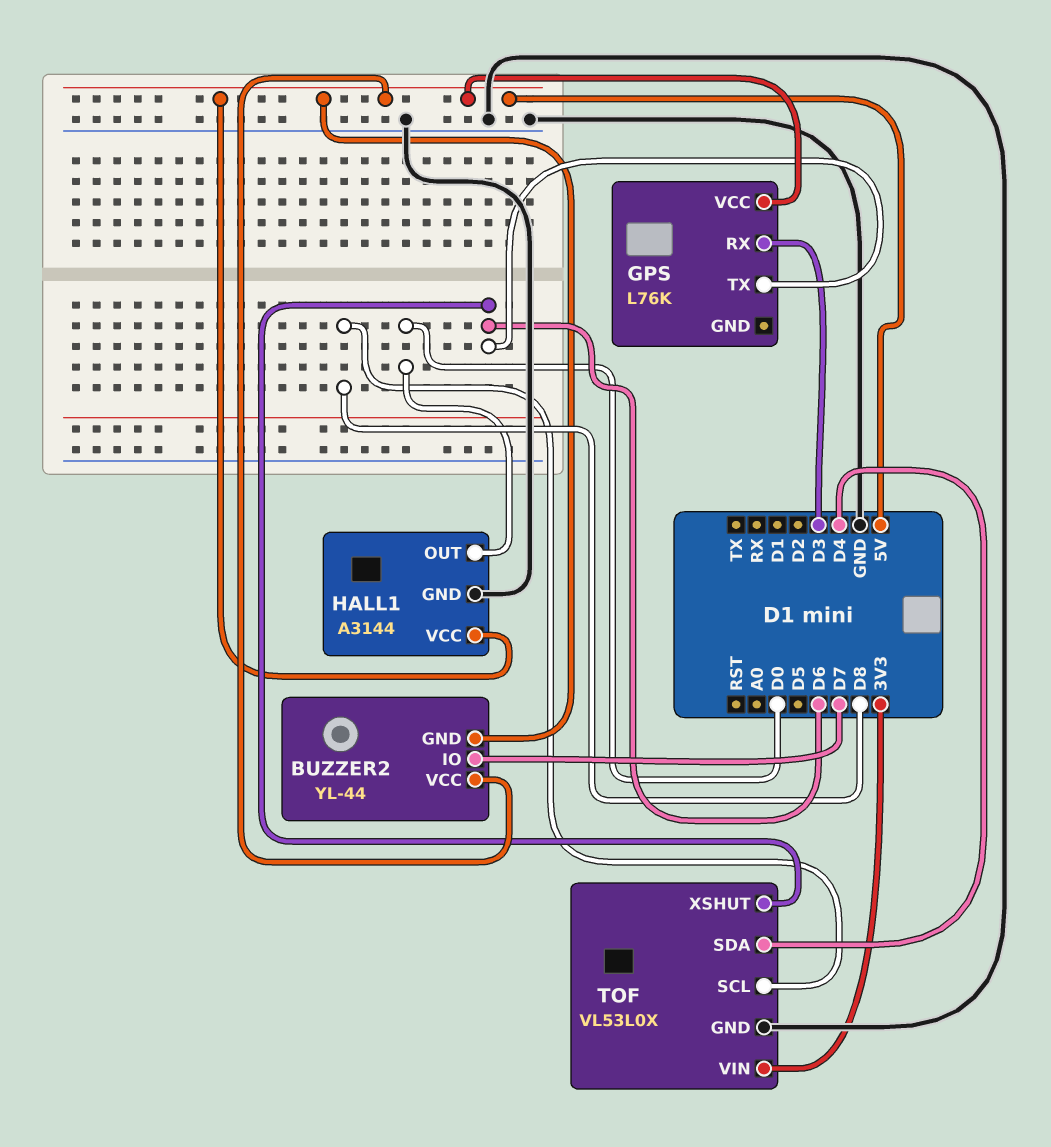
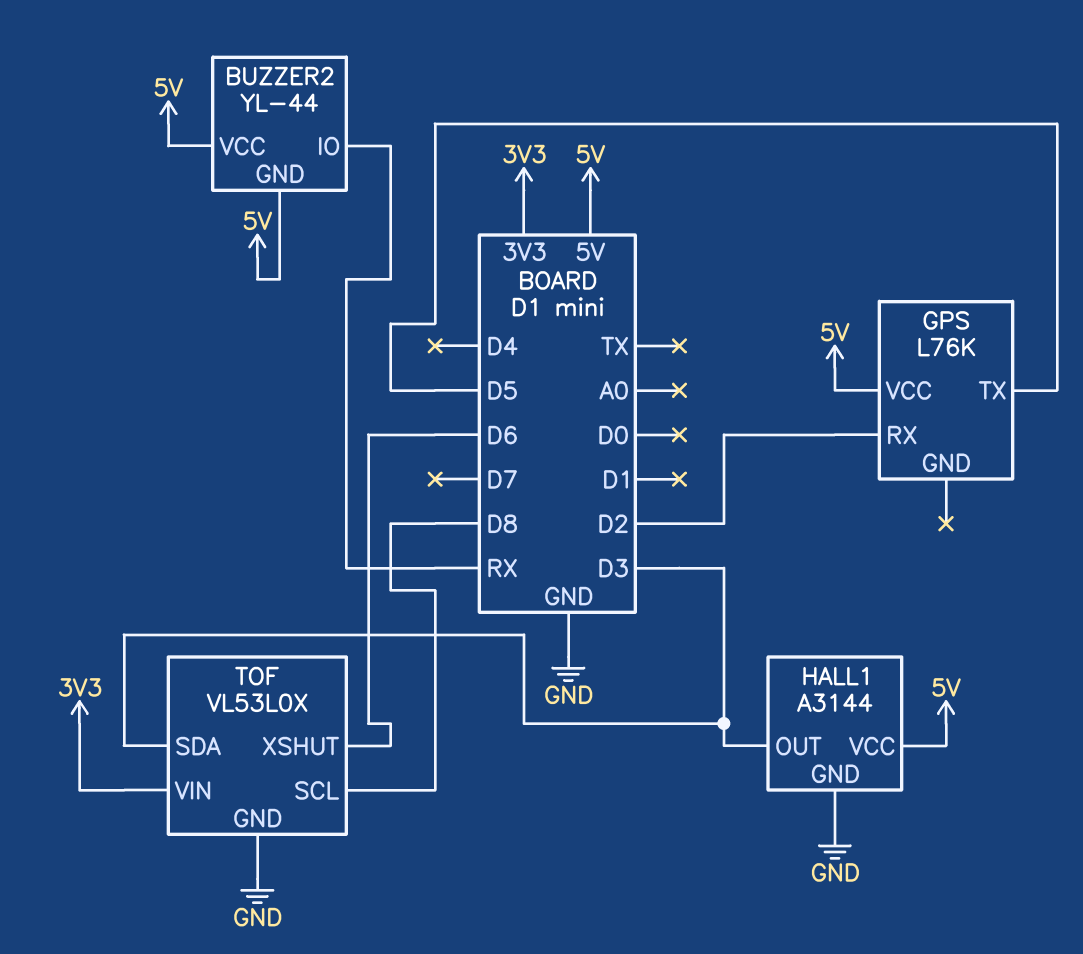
BUZZER2 pin IO: D7 -> RX
GPS pin RX: D3 -> D2
GPS pin TX: D6 -> D5
HALL1 pin OUT: D0 -> D3
TOF pin SDA: D4 -> D3

